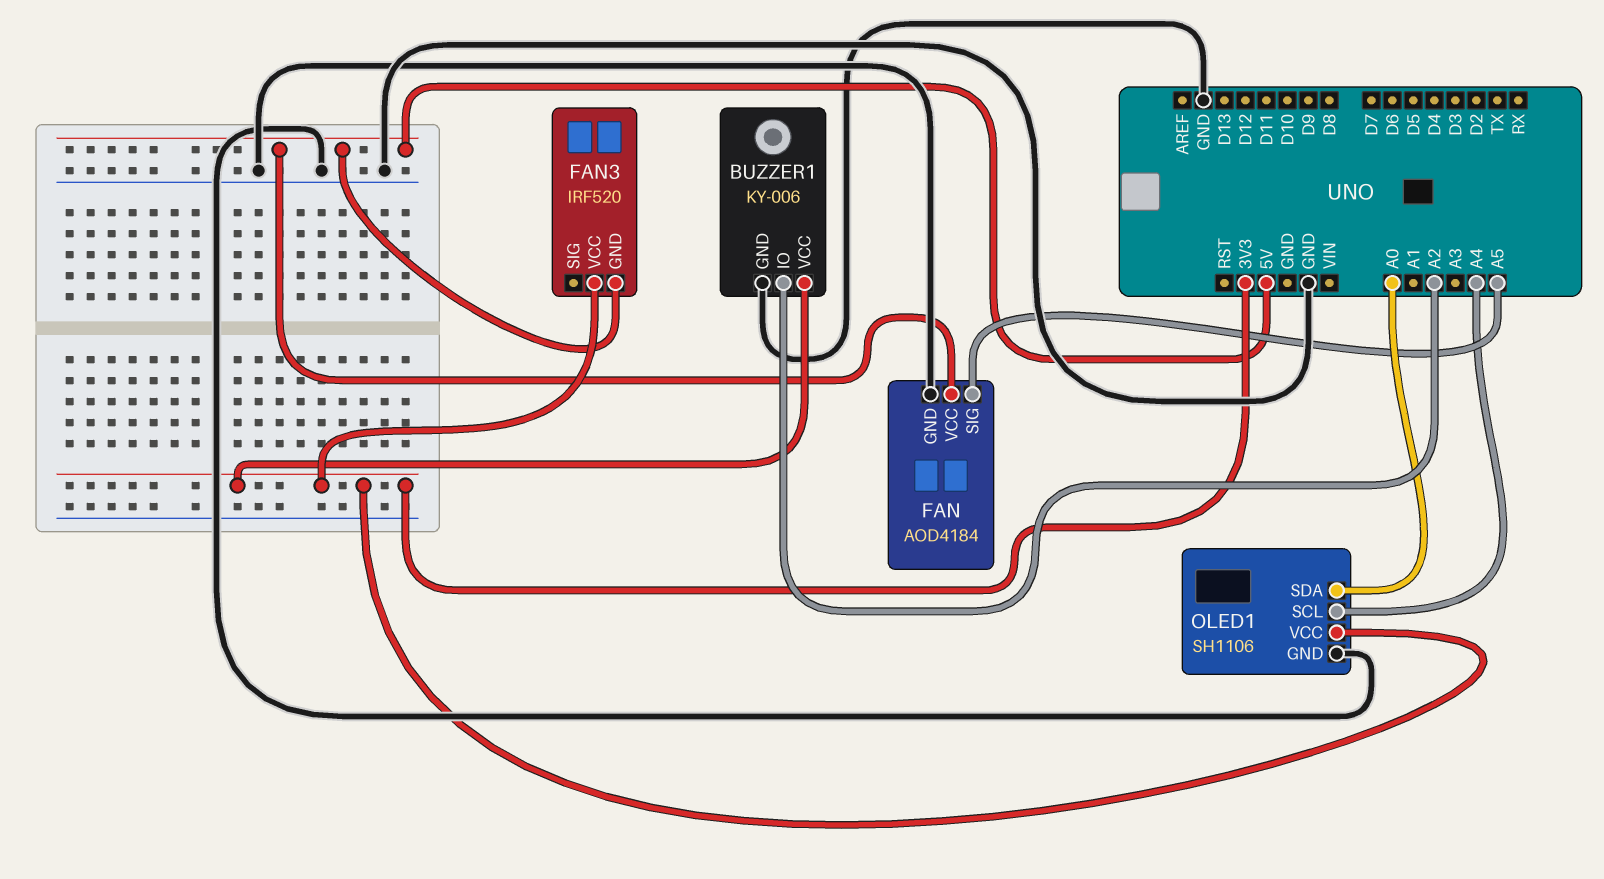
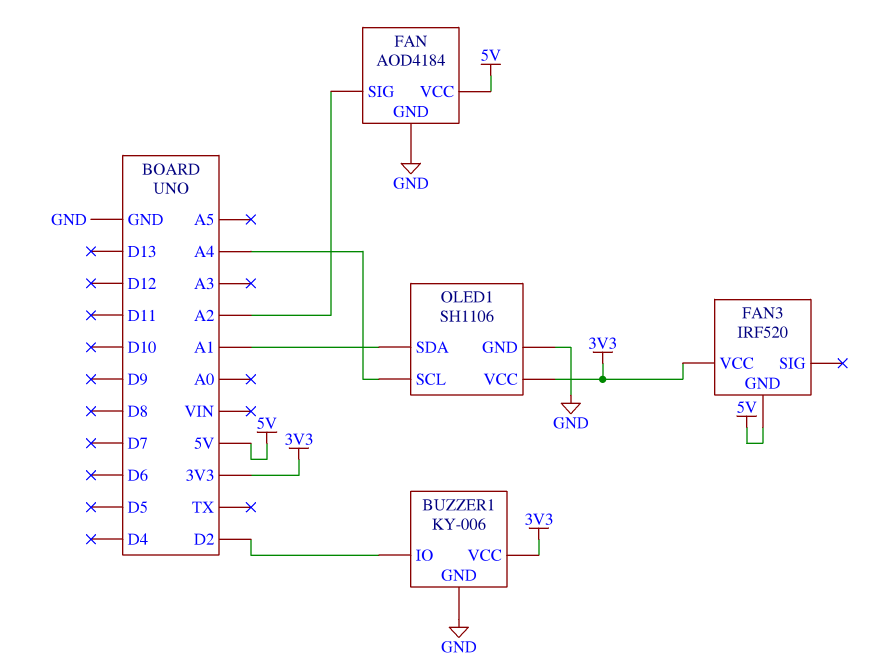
BUZZER1 pin IO: A2 -> D2
FAN pin SIG: A5 -> A2
OLED1 pin SDA: A0 -> A1

